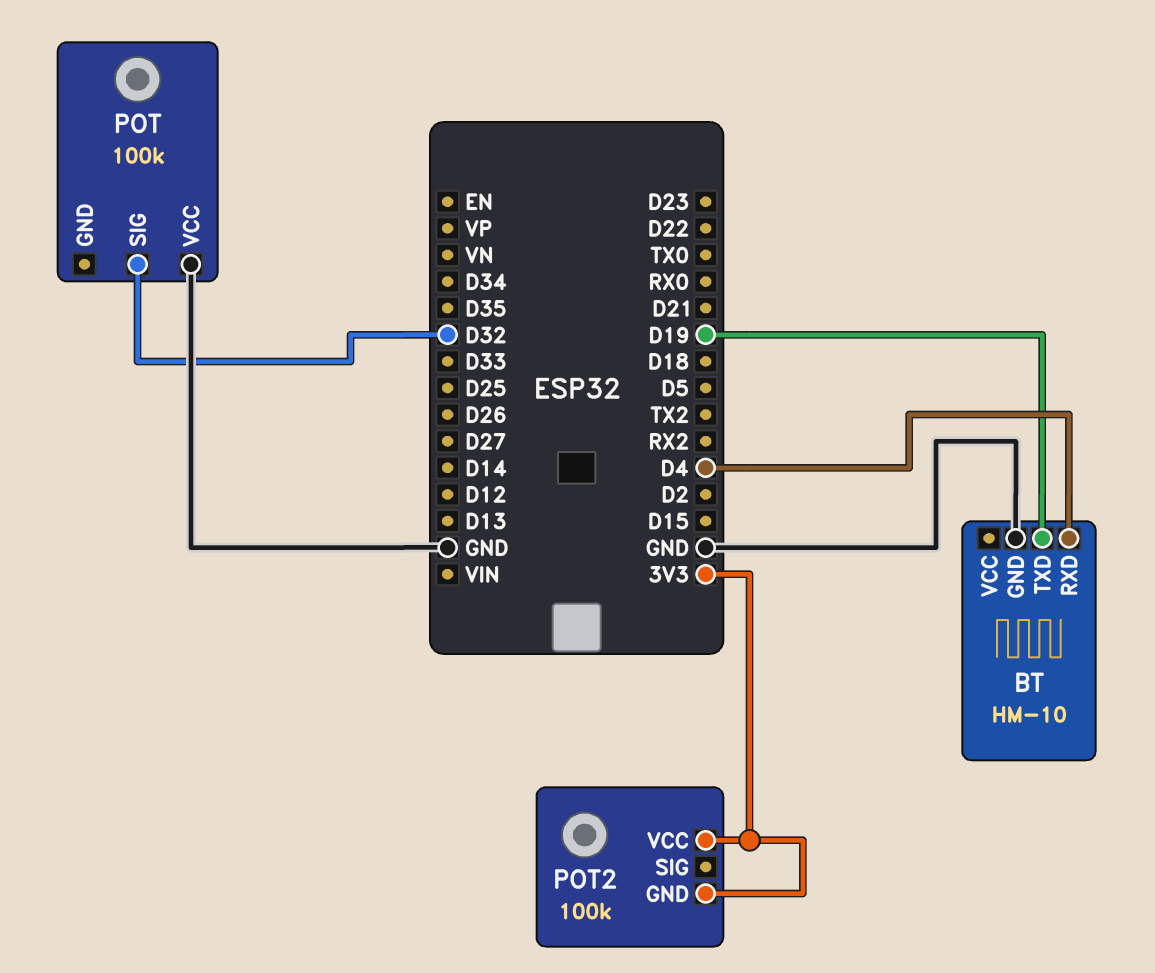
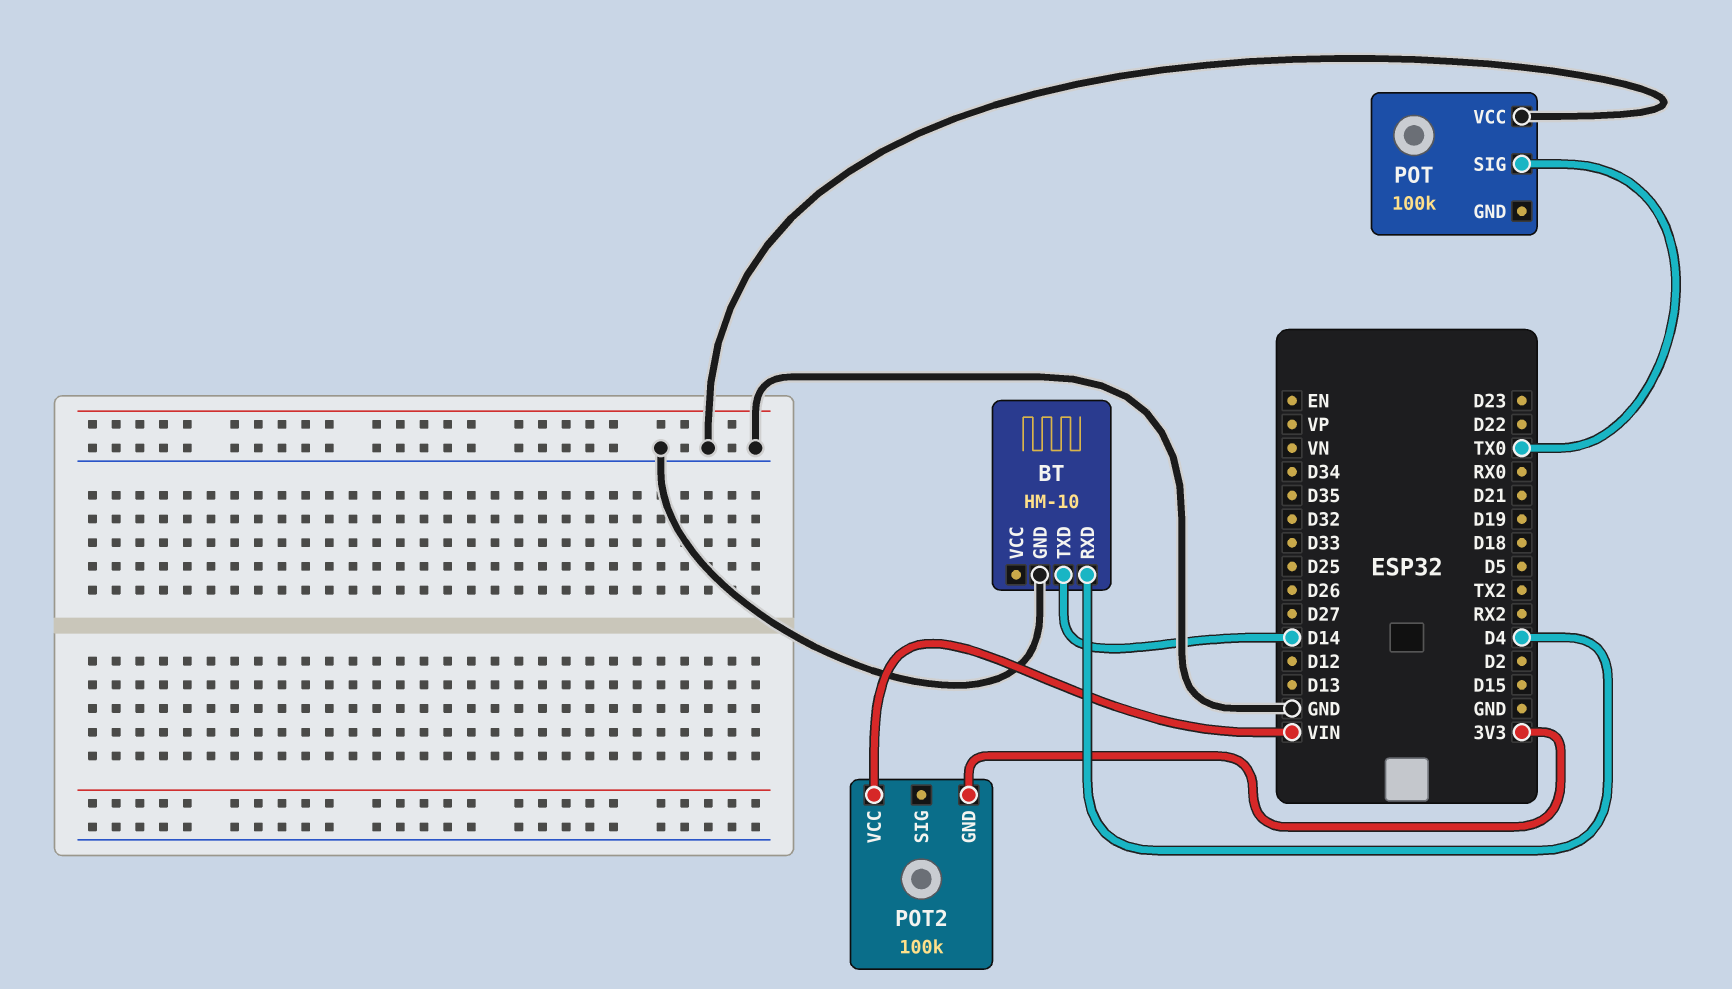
BT pin TXD: D19 -> D14
POT pin SIG: D32 -> TX0
POT2 pin VCC: 3V3 -> VIN

